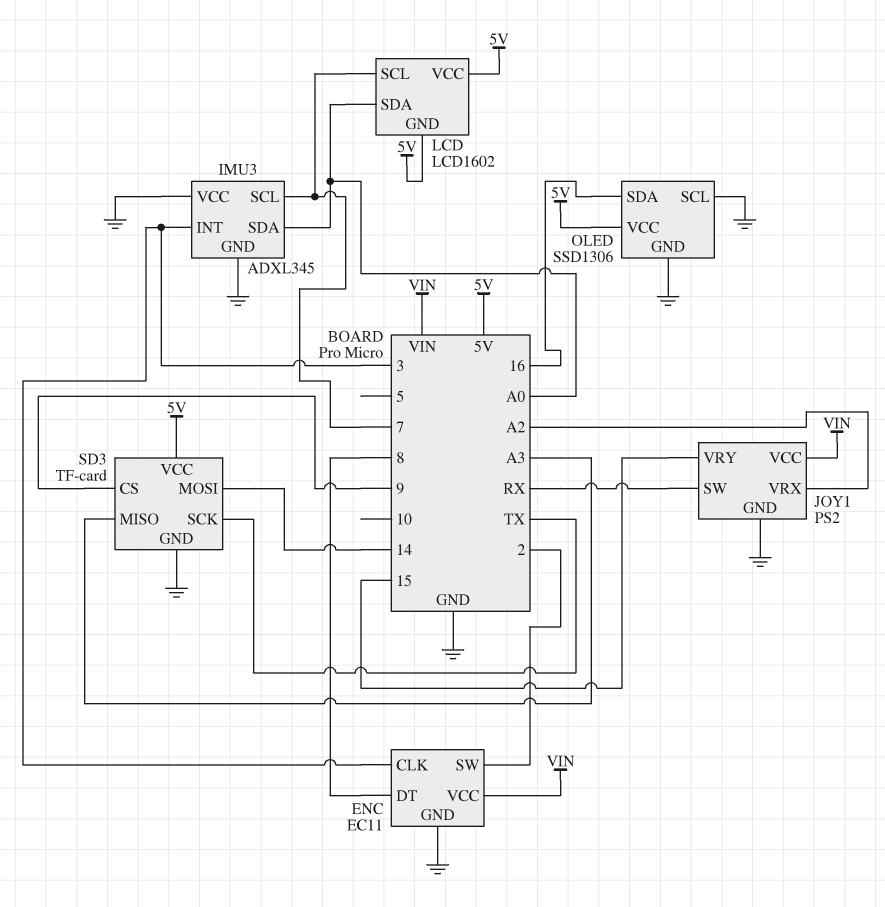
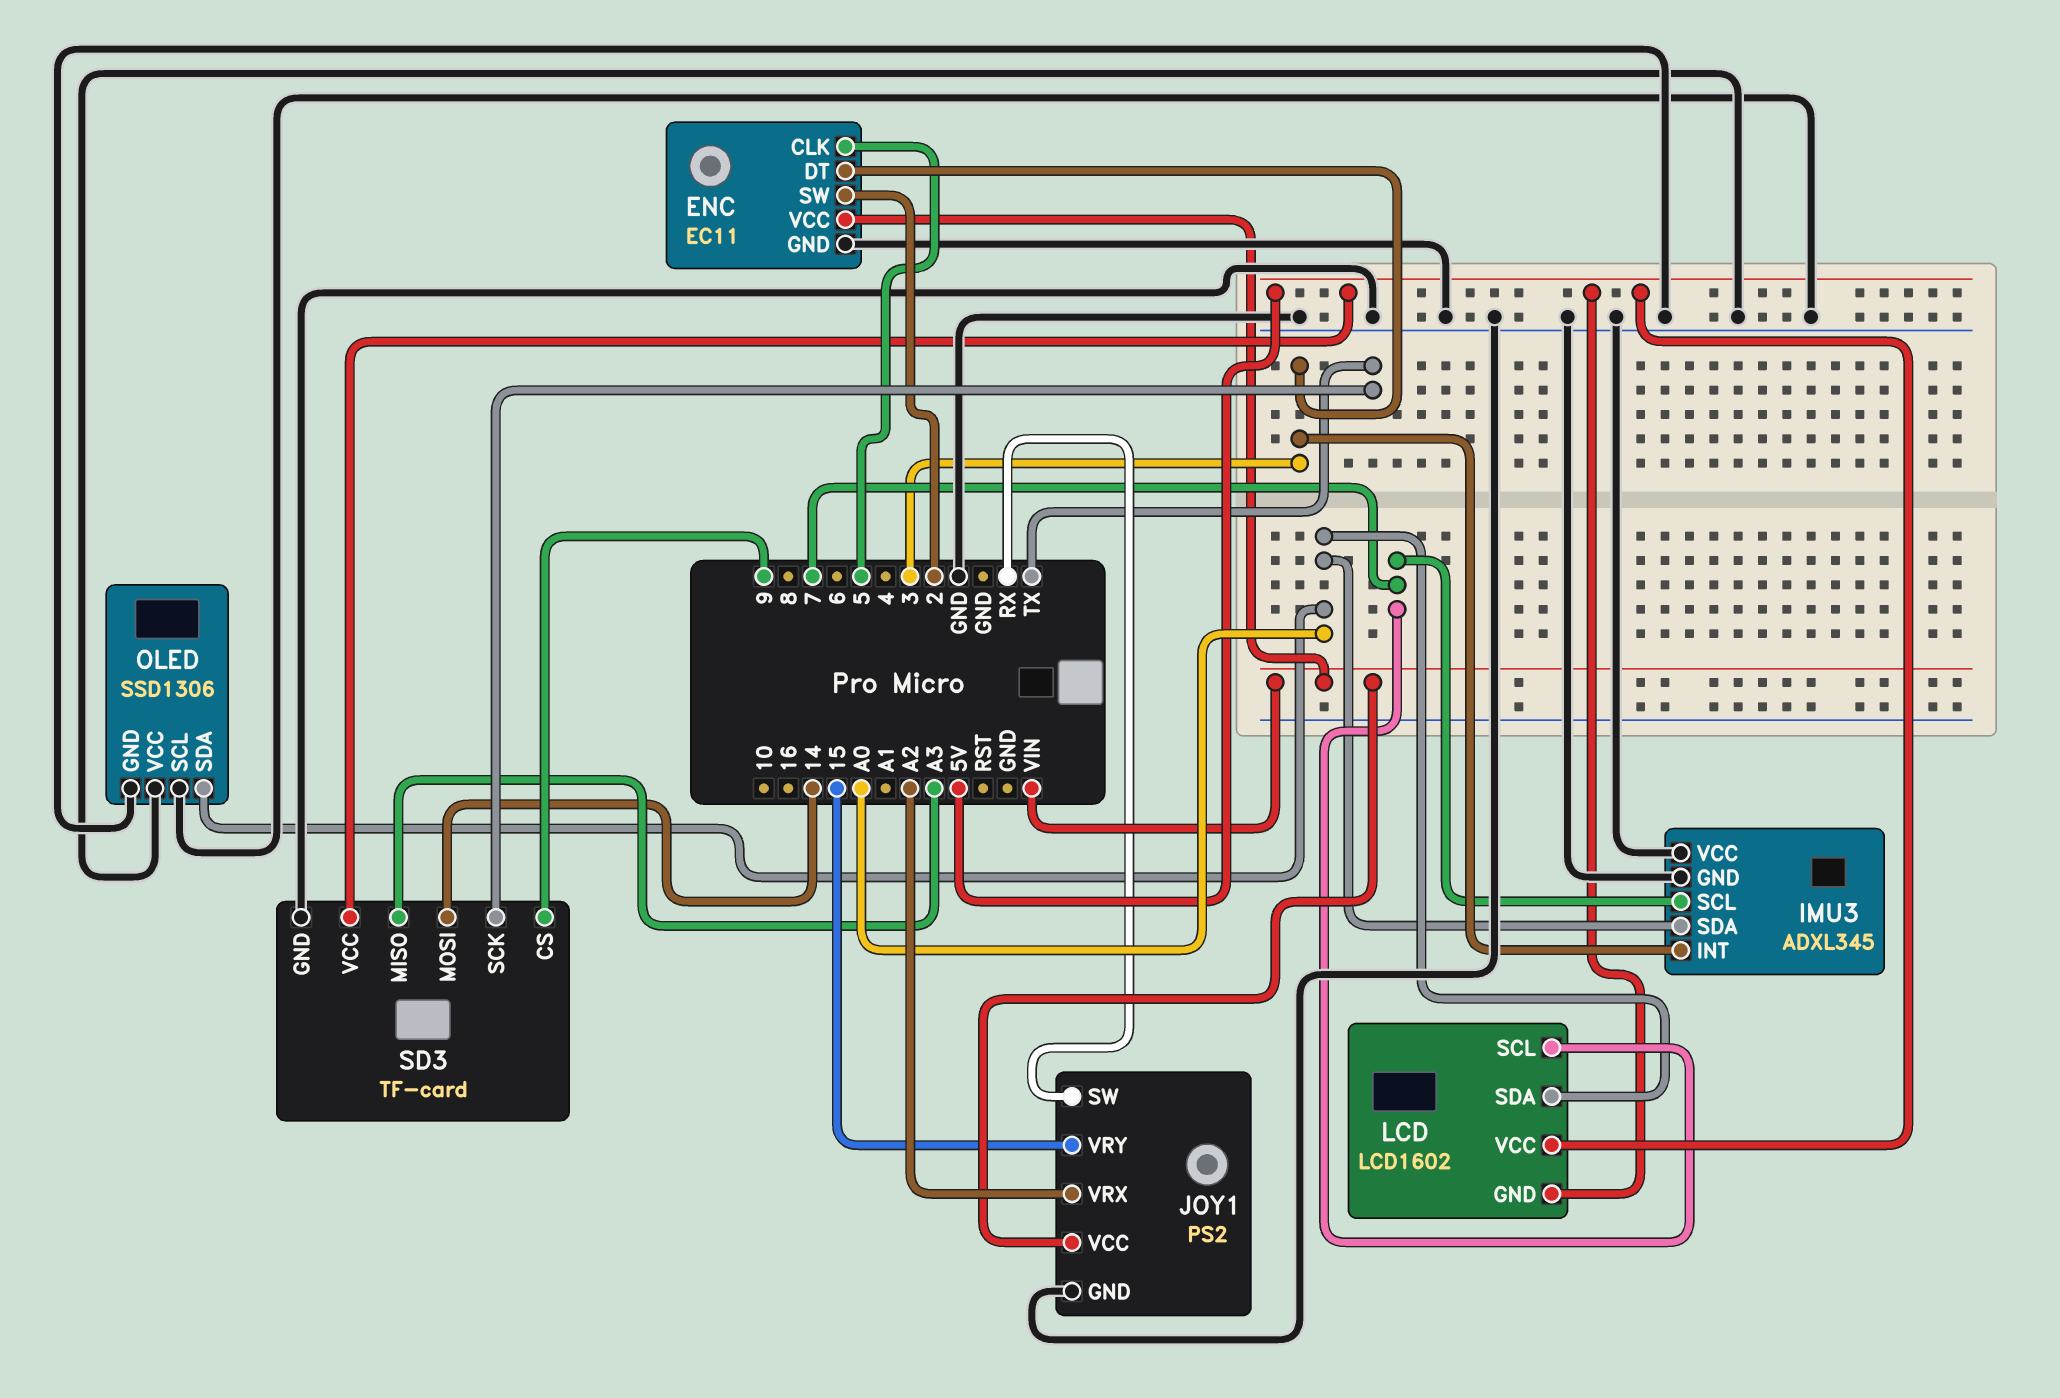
ENC pin CLK: 3 -> 5
ENC pin DT: 8 -> 3
OLED pin SDA: 16 -> A0
OLED pin VCC: 5V -> GND

